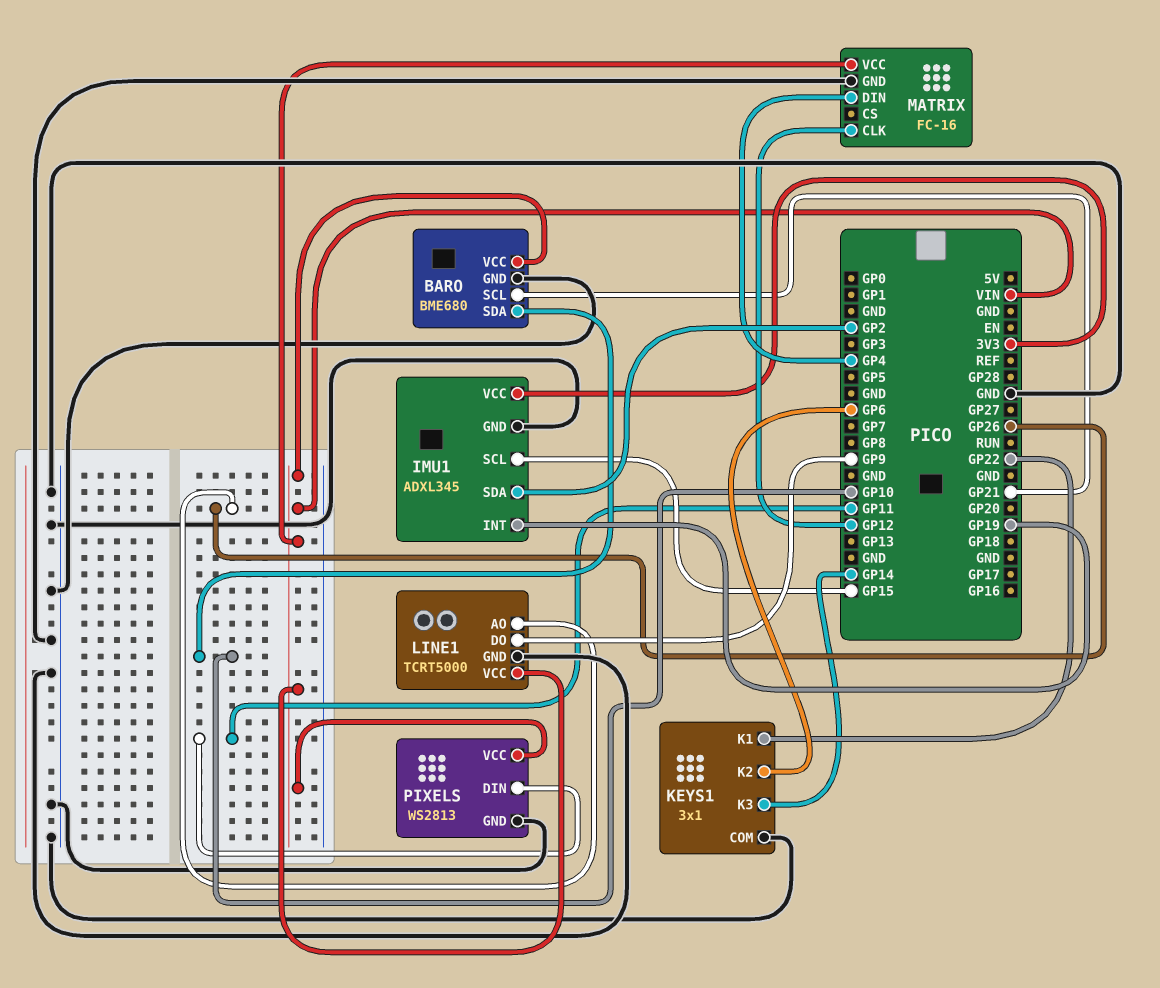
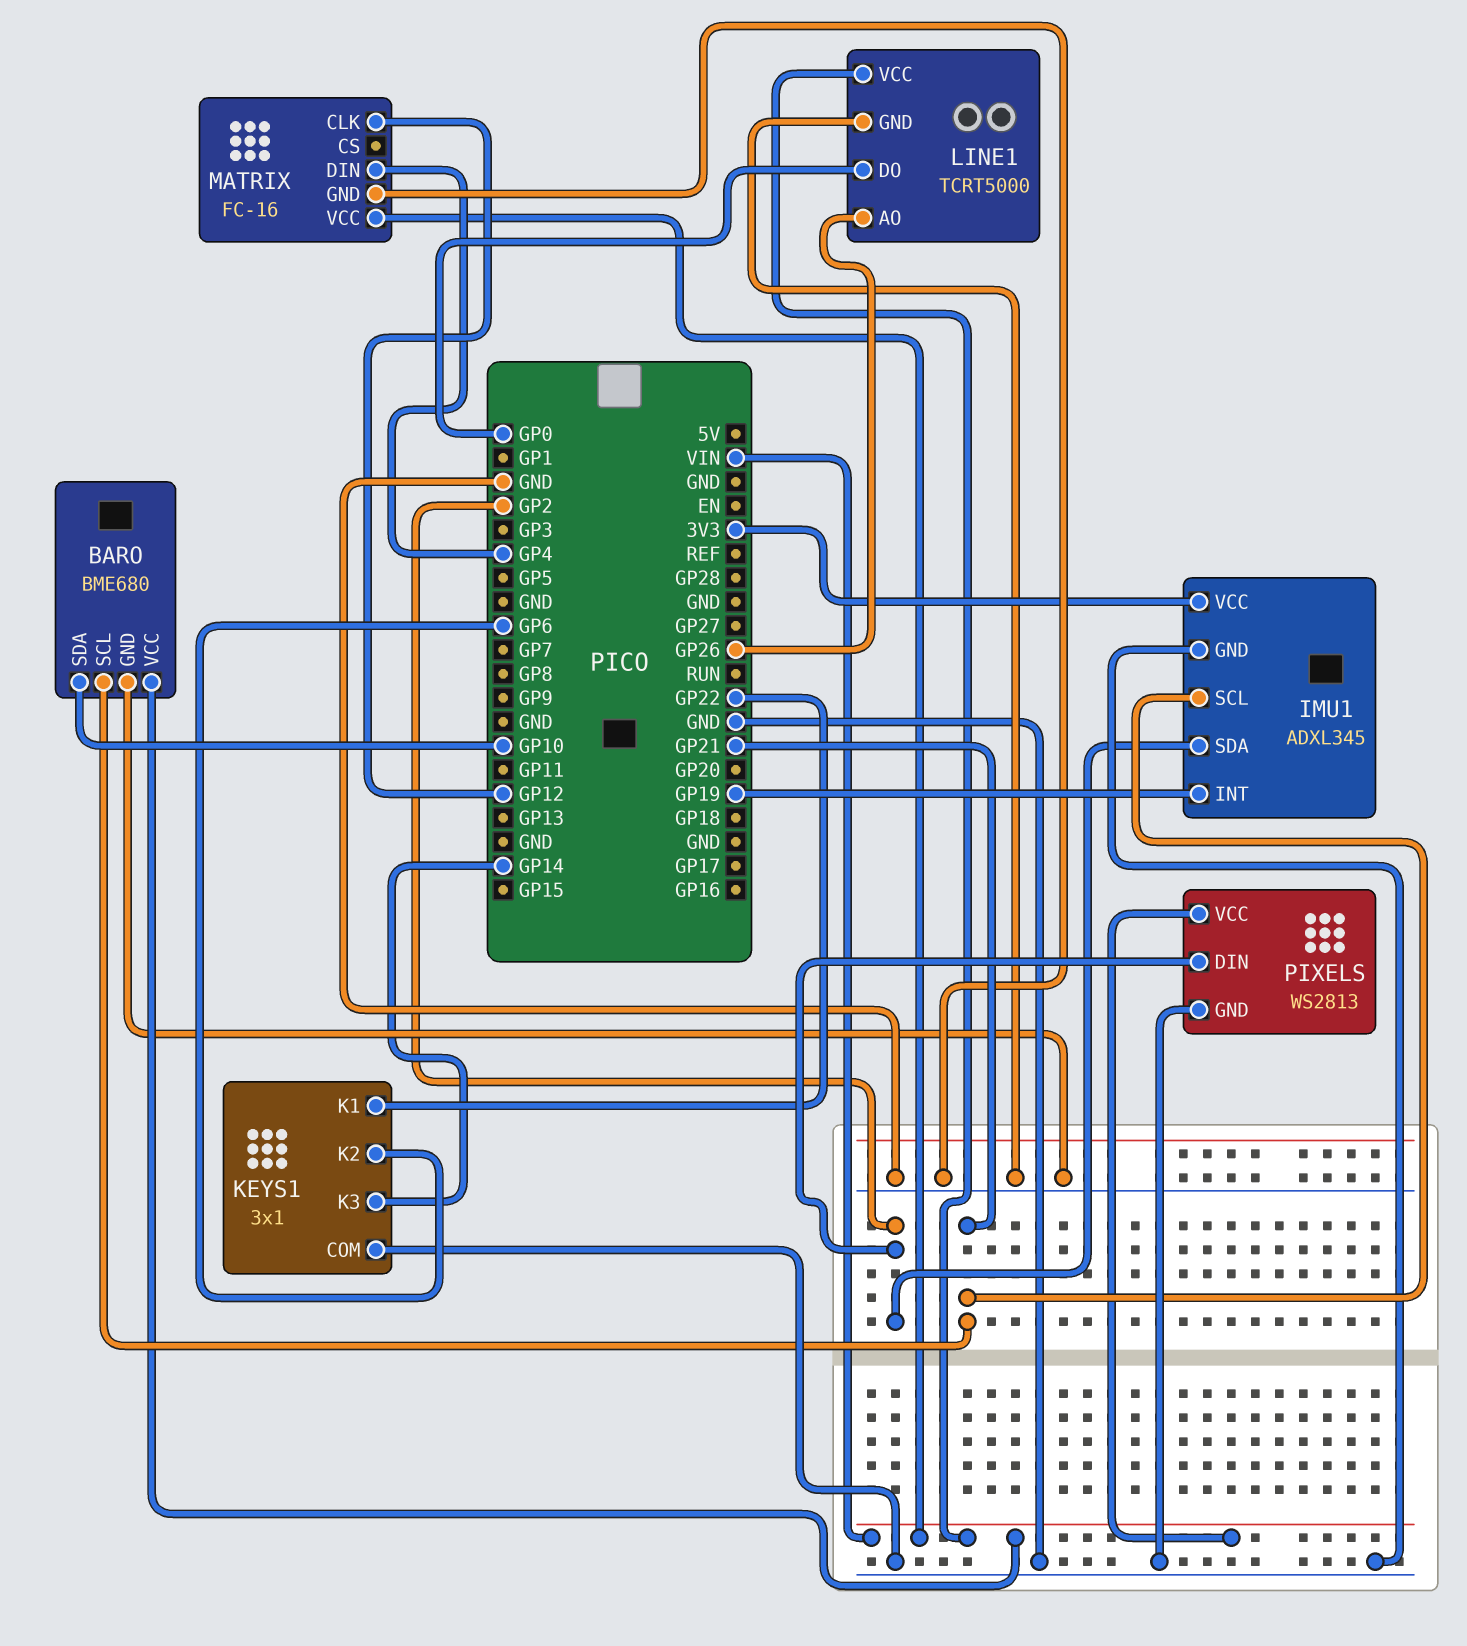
IMU1 pin SCL: GP15 -> GP21
LINE1 pin DO: GP9 -> GP0
PIXELS pin DIN: GP11 -> GP2

